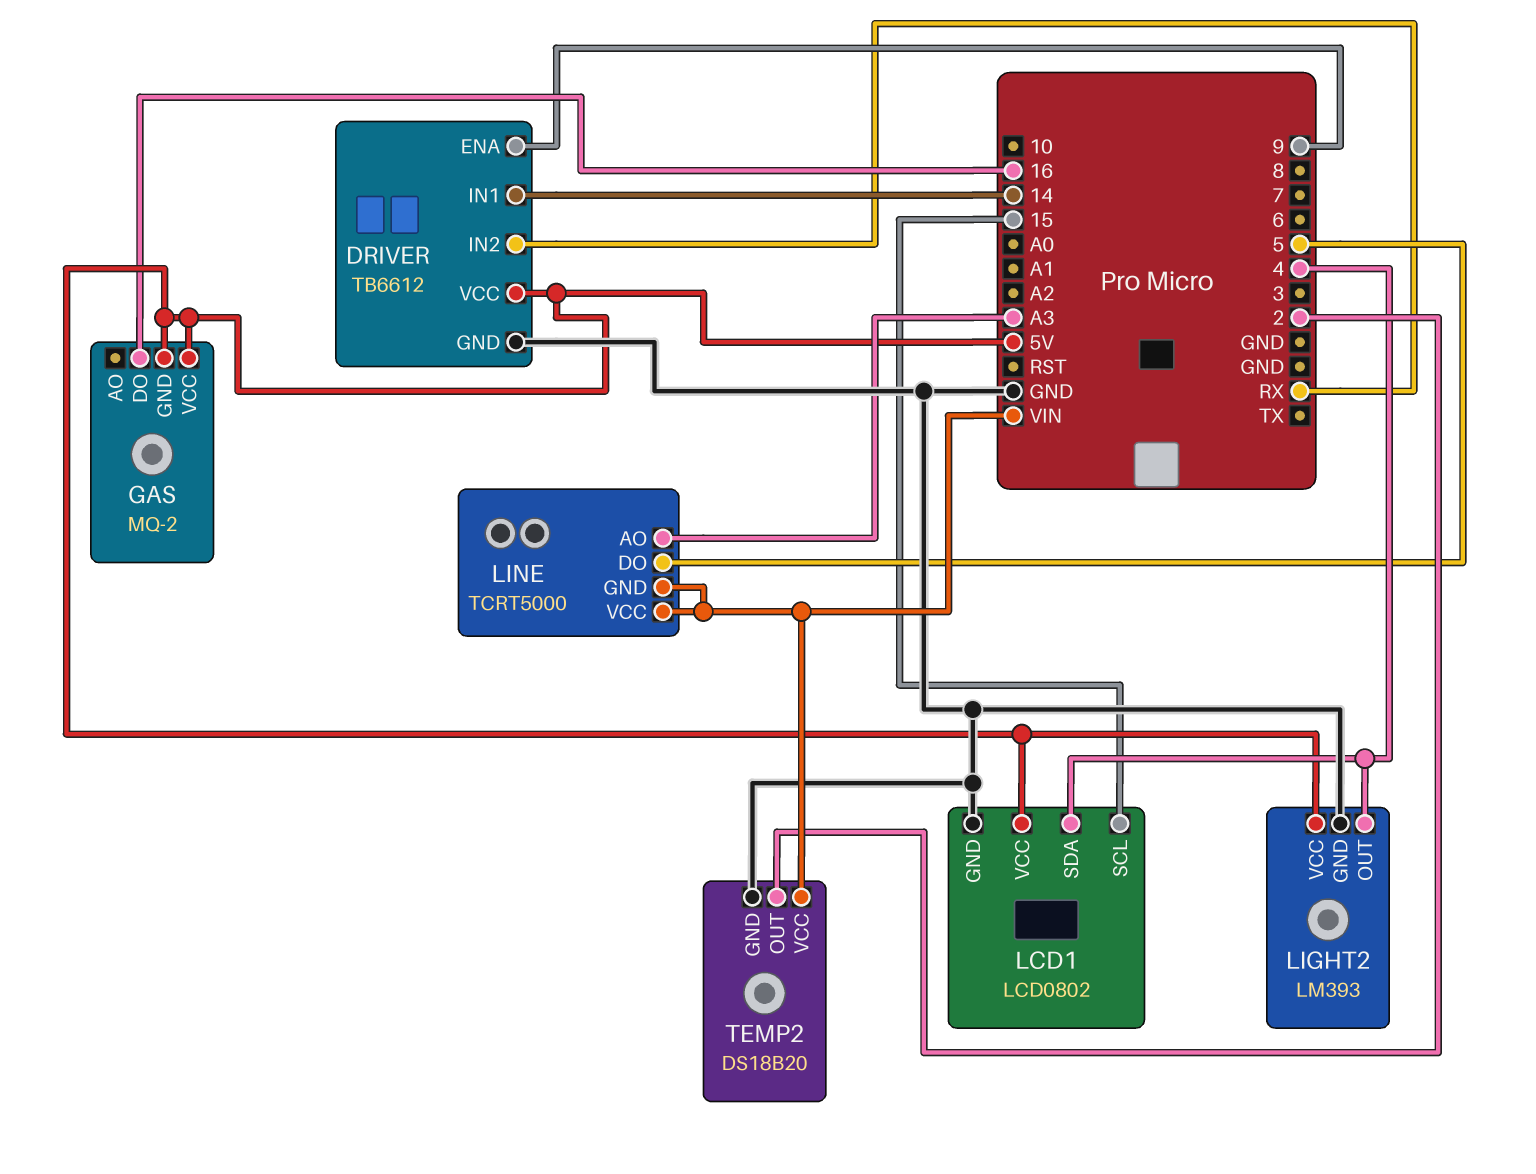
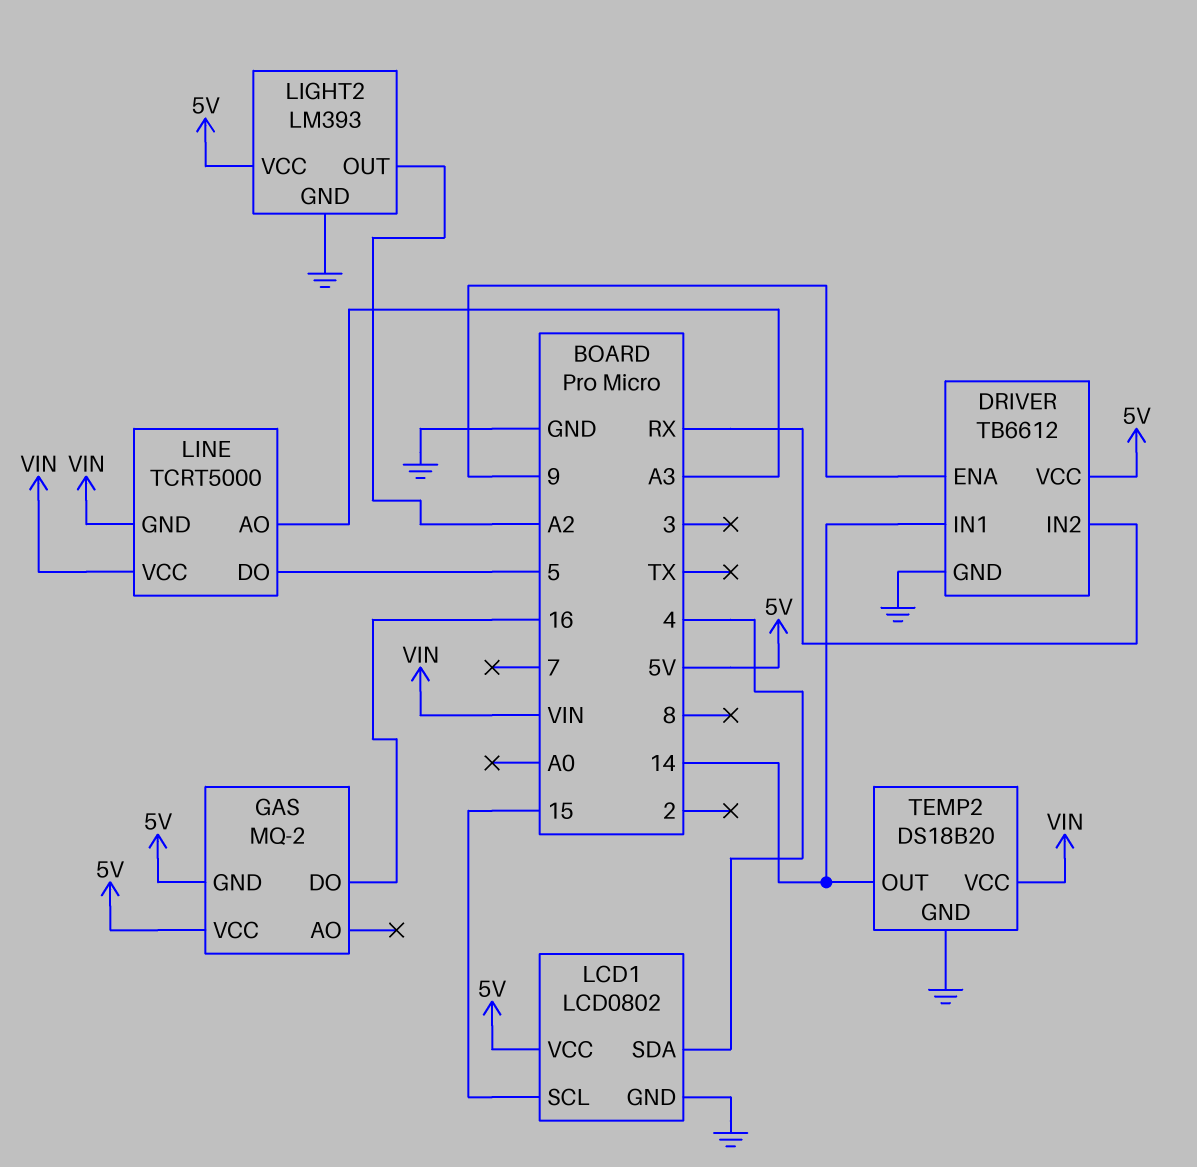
LIGHT2 pin OUT: 4 -> A2
TEMP2 pin OUT: 2 -> 14

